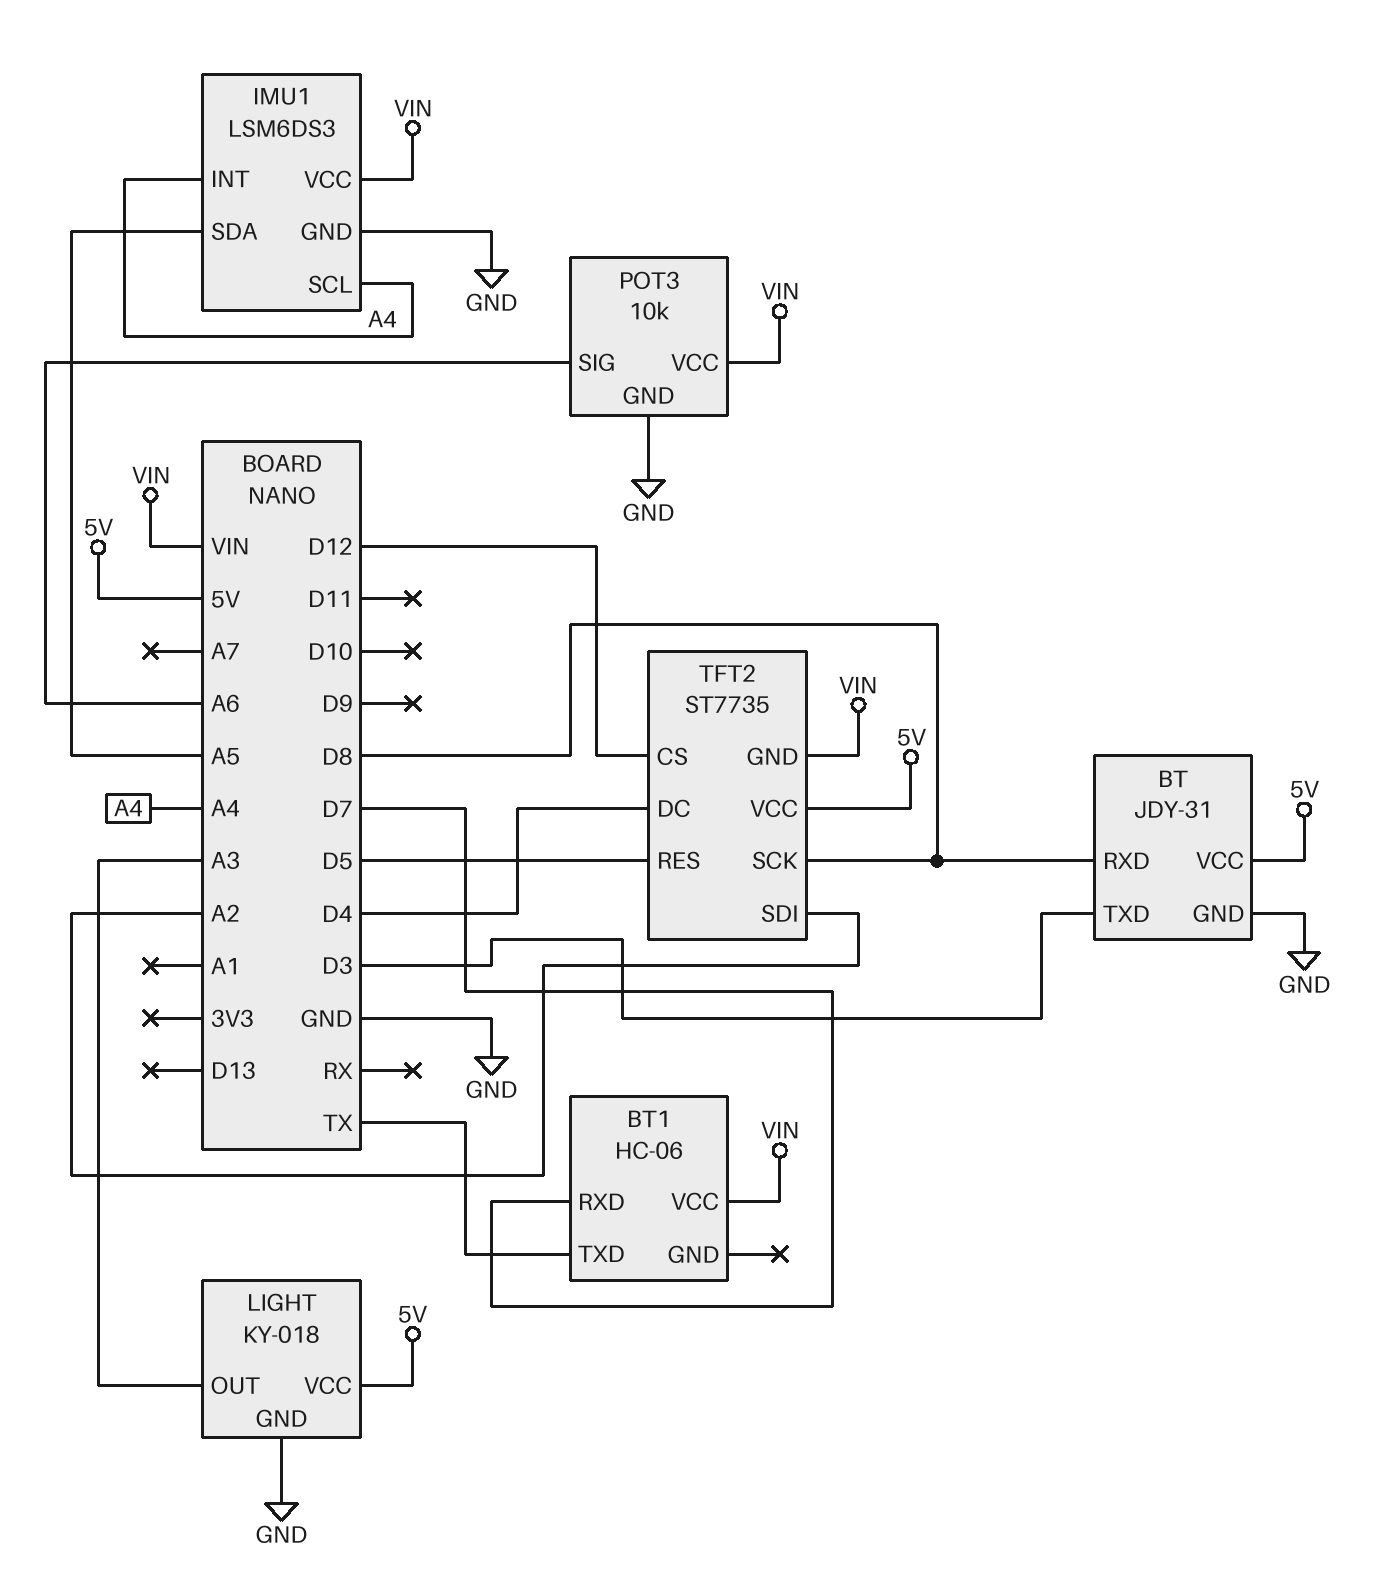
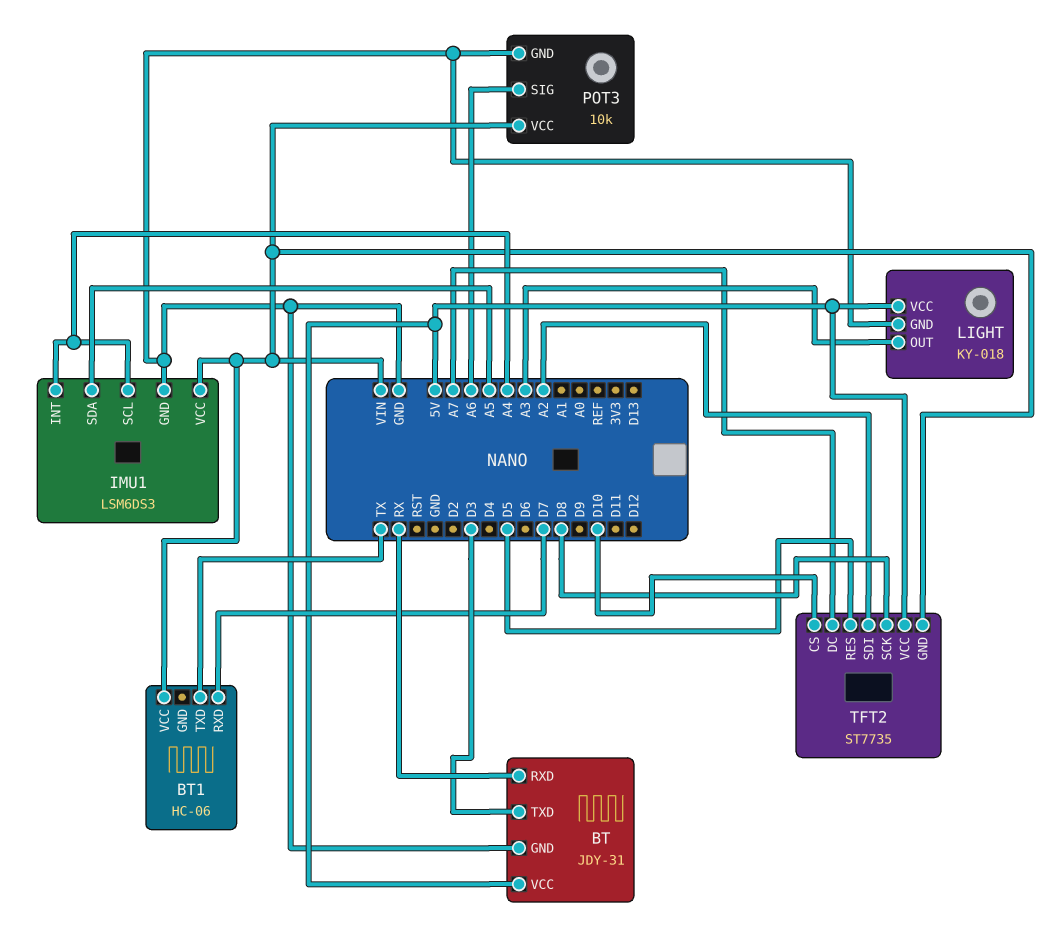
BT pin RXD: D8 -> RX
TFT2 pin CS: D12 -> D10
TFT2 pin DC: D4 -> A7

